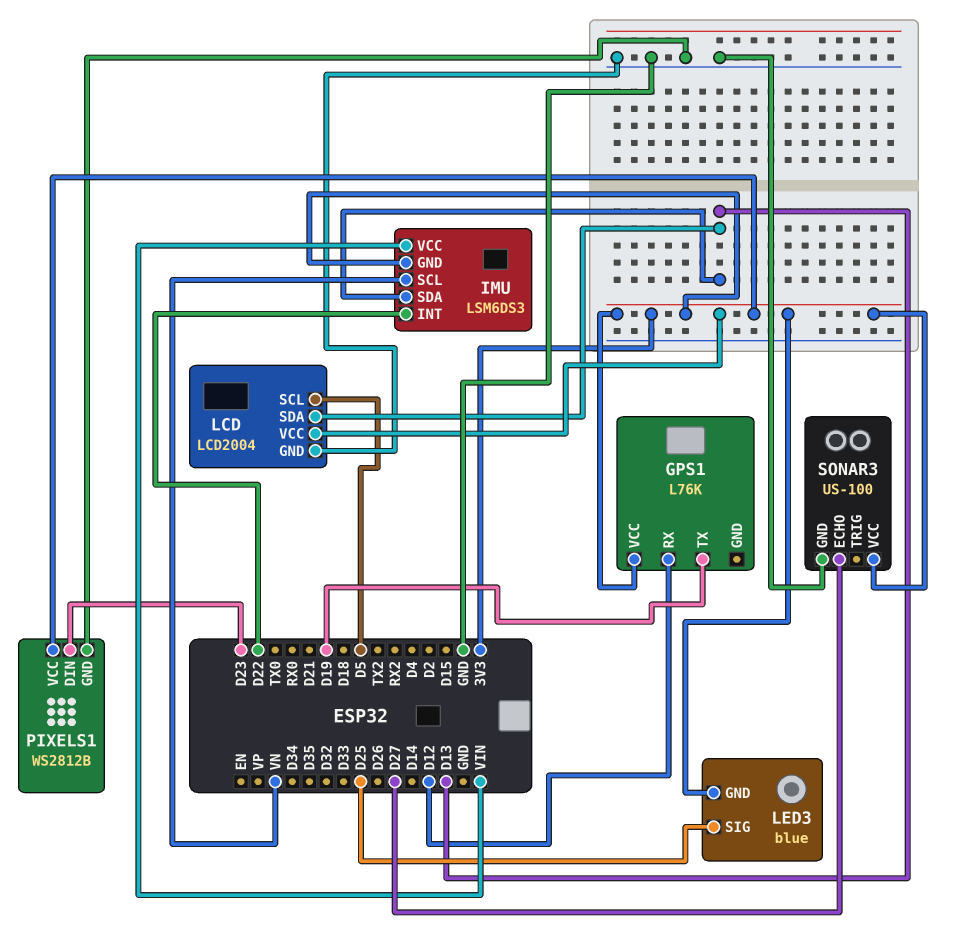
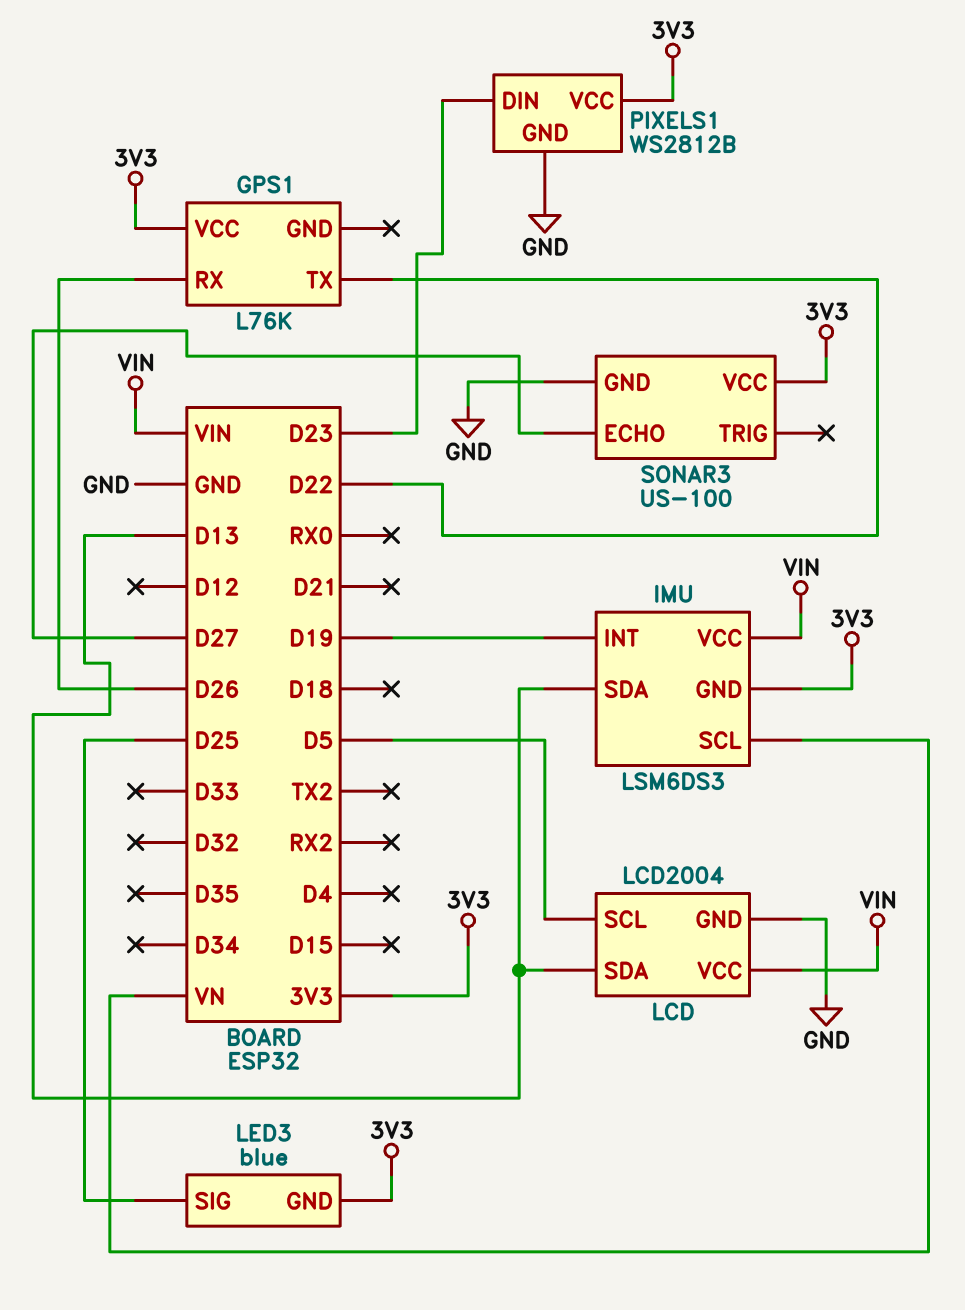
GPS1 pin RX: D12 -> D26
GPS1 pin TX: D19 -> D22
IMU pin INT: D22 -> D19
LCD pin VCC: 3V3 -> VIN

